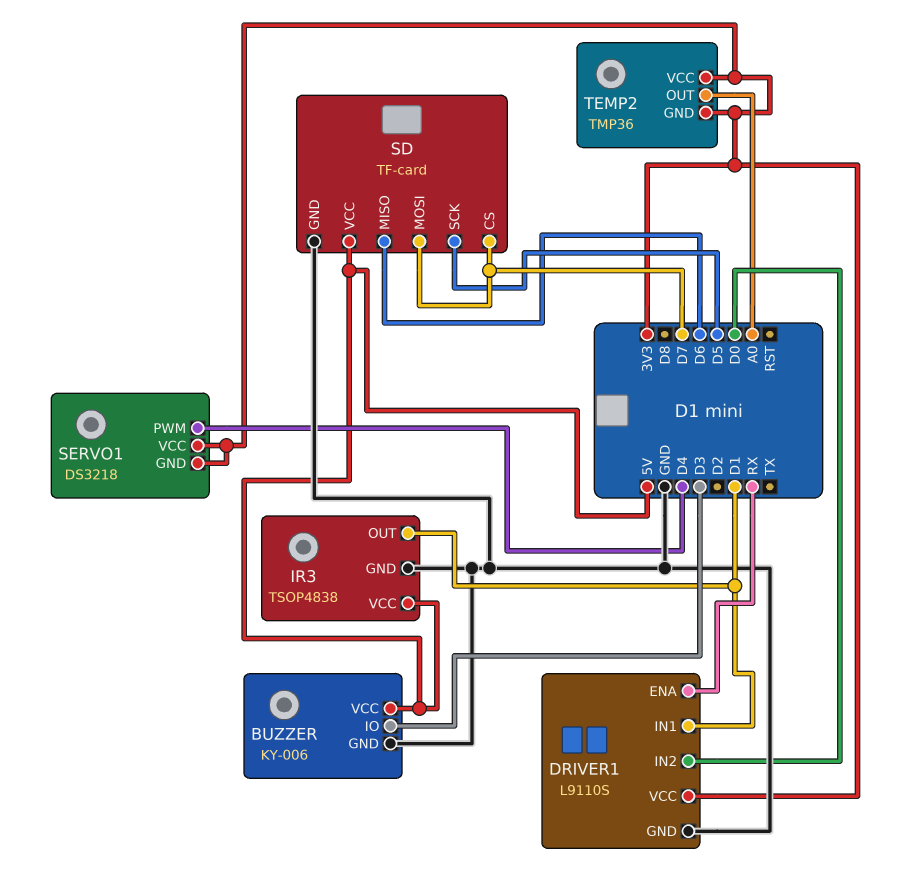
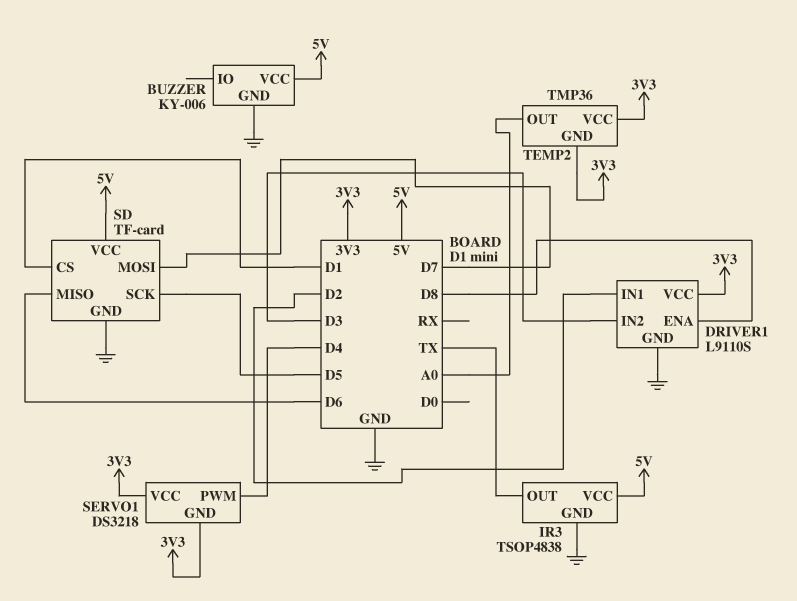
BUZZER pin IO: D3 -> none
DRIVER1 pin ENA: RX -> D8
DRIVER1 pin IN1: D1 -> D2
DRIVER1 pin IN2: D0 -> D3
IR3 pin OUT: D1 -> TX
SD pin CS: D7 -> D1

